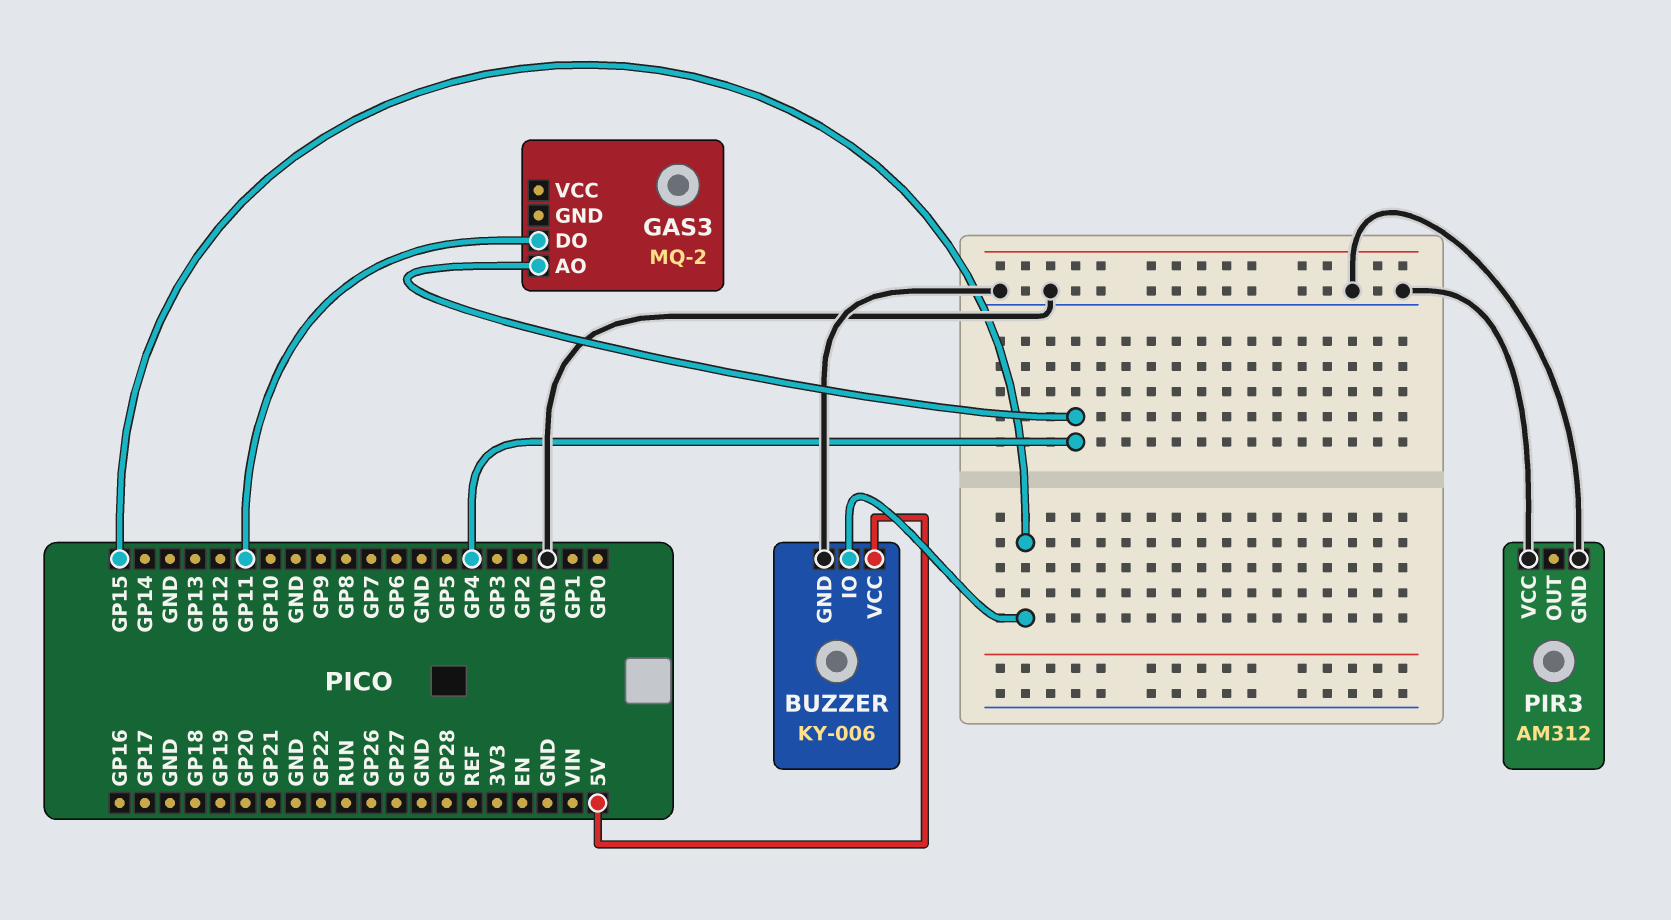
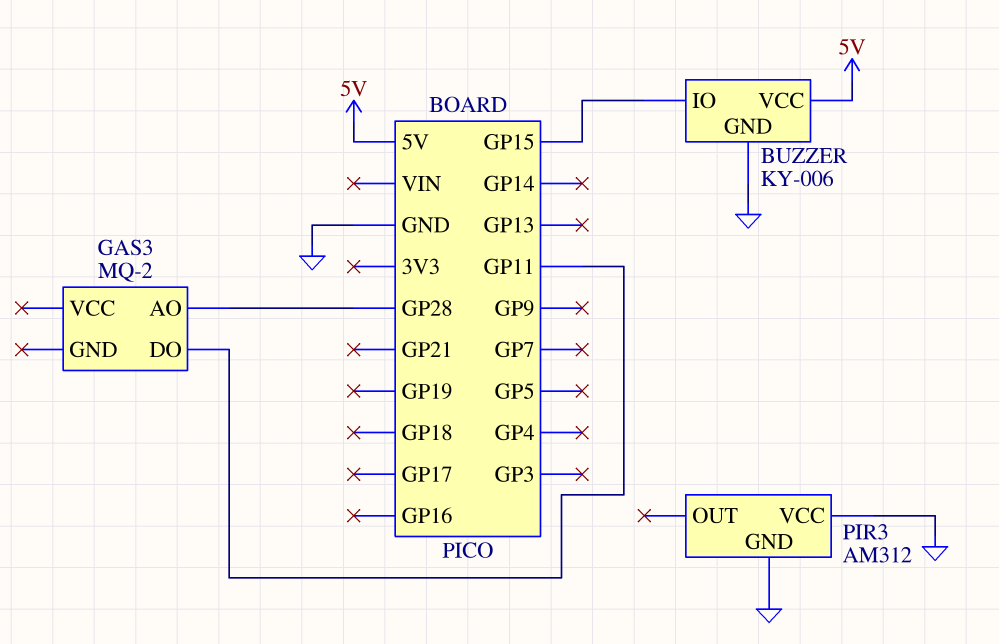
GAS3 pin AO: GP4 -> GP28

